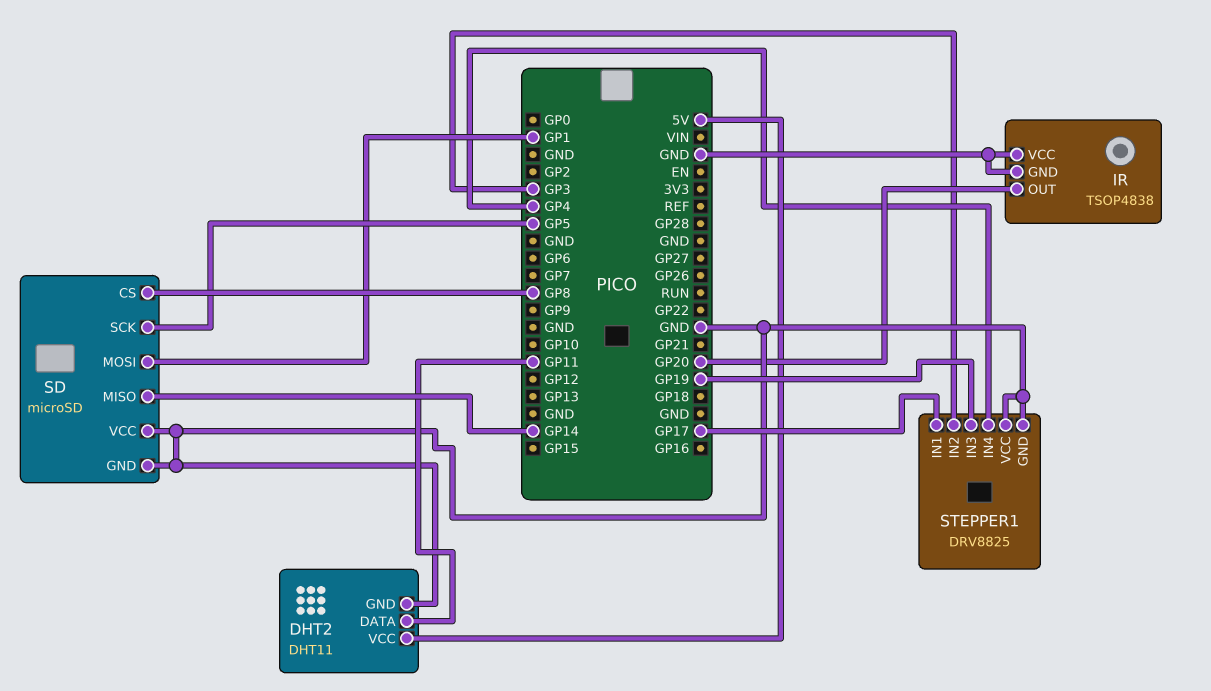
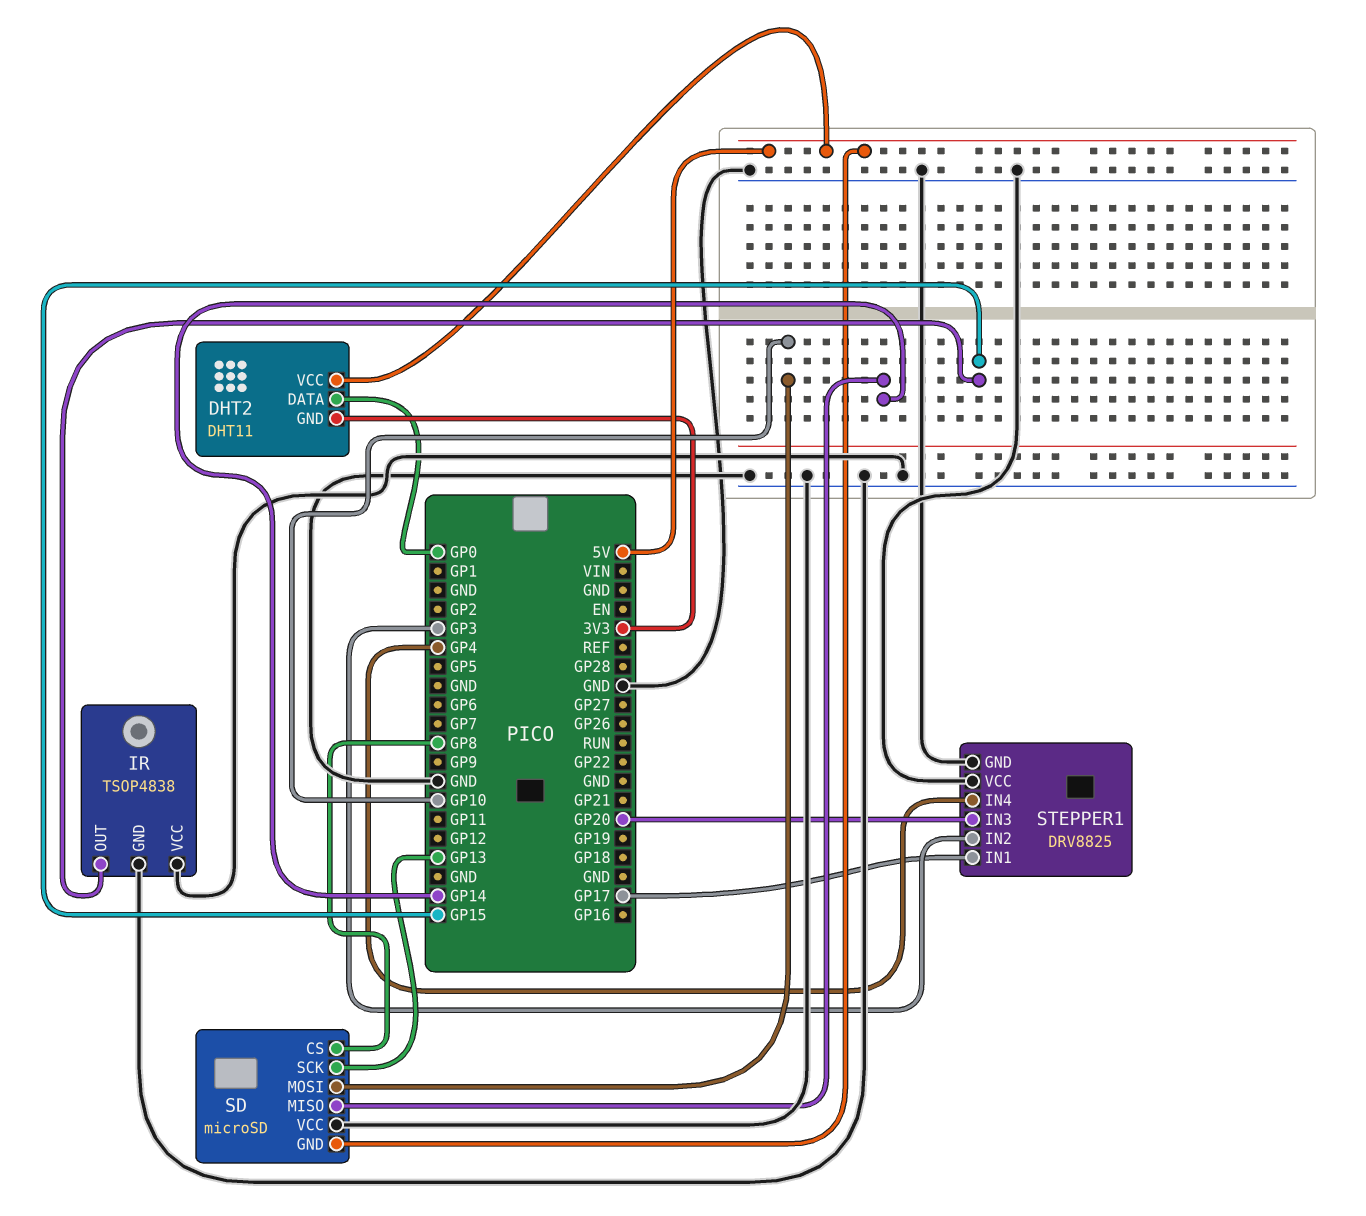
DHT2 pin DATA: GP11 -> GP0
DHT2 pin GND: GND -> 3V3
IR pin OUT: GP20 -> GP15
SD pin GND: GND -> 5V
SD pin MOSI: GP1 -> GP10
SD pin SCK: GP5 -> GP13
STEPPER1 pin IN3: GP19 -> GP20

